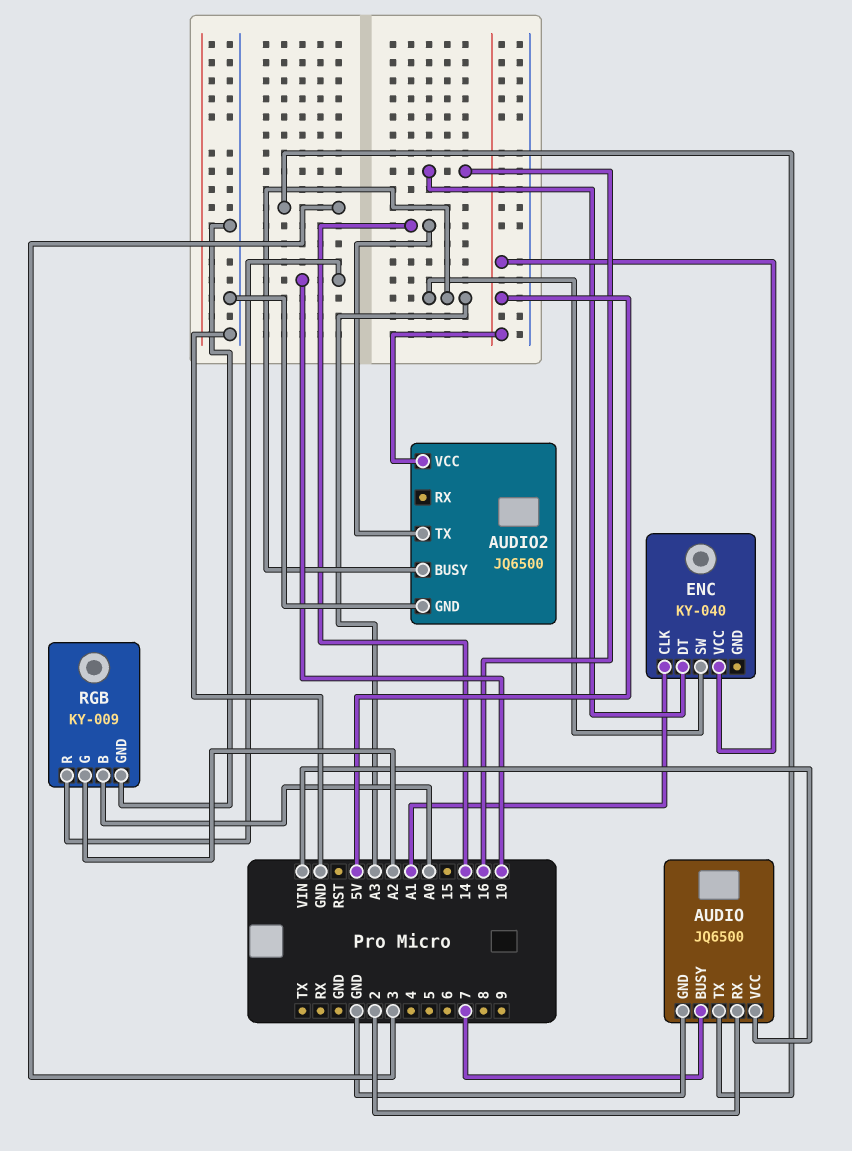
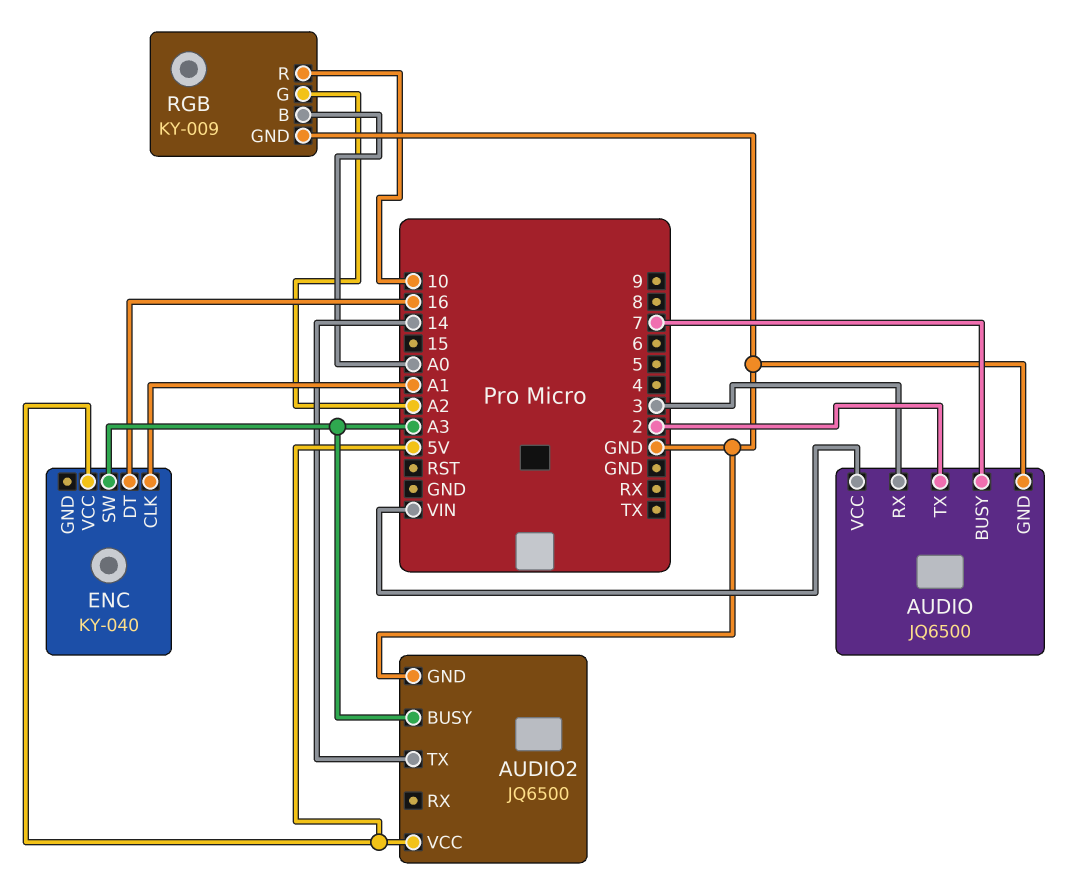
AUDIO pin RX: 2 -> 3
AUDIO pin TX: 3 -> 2

